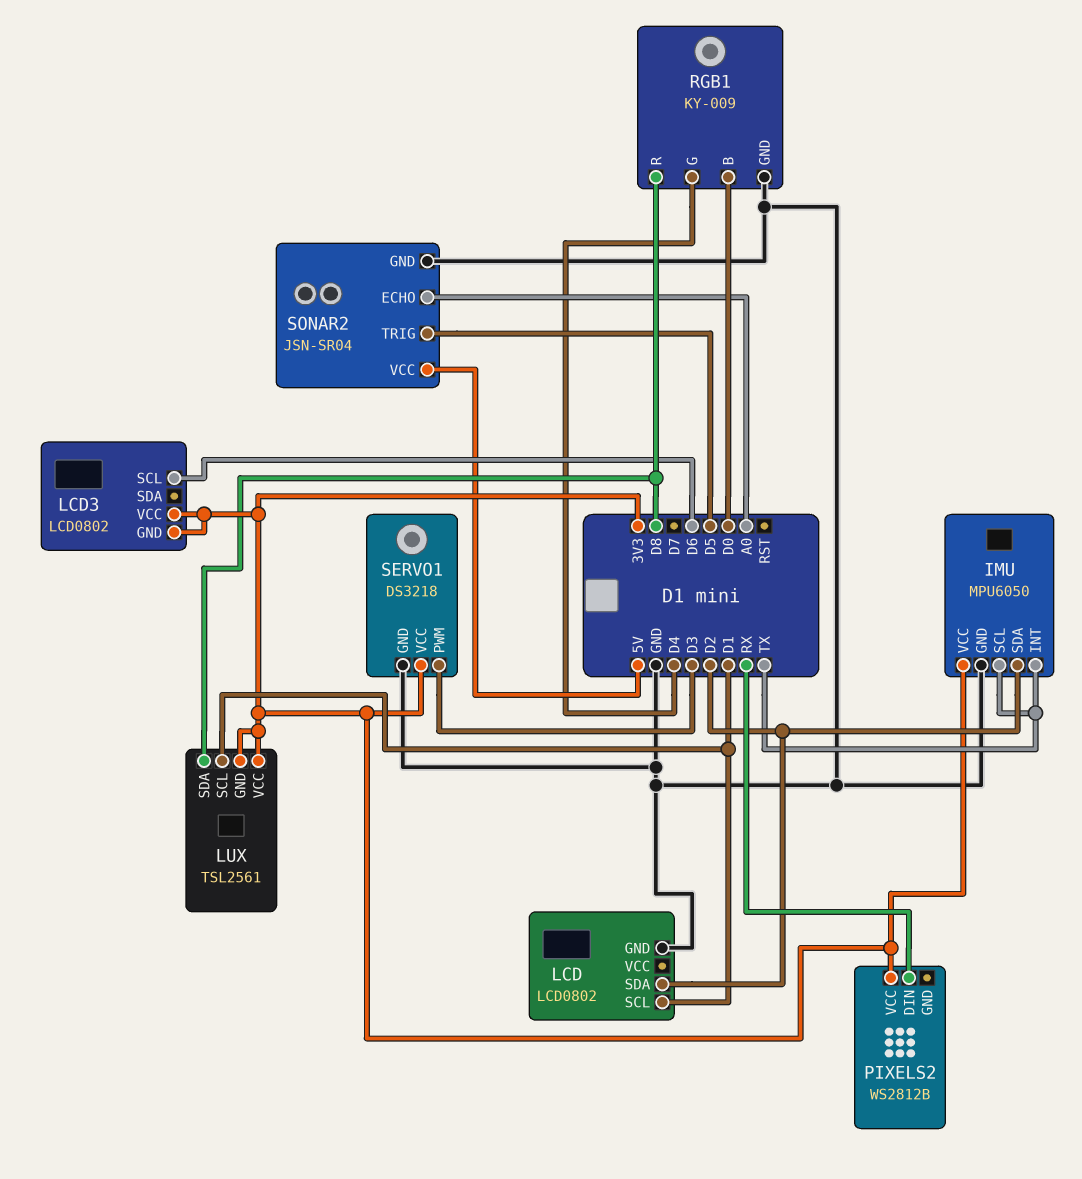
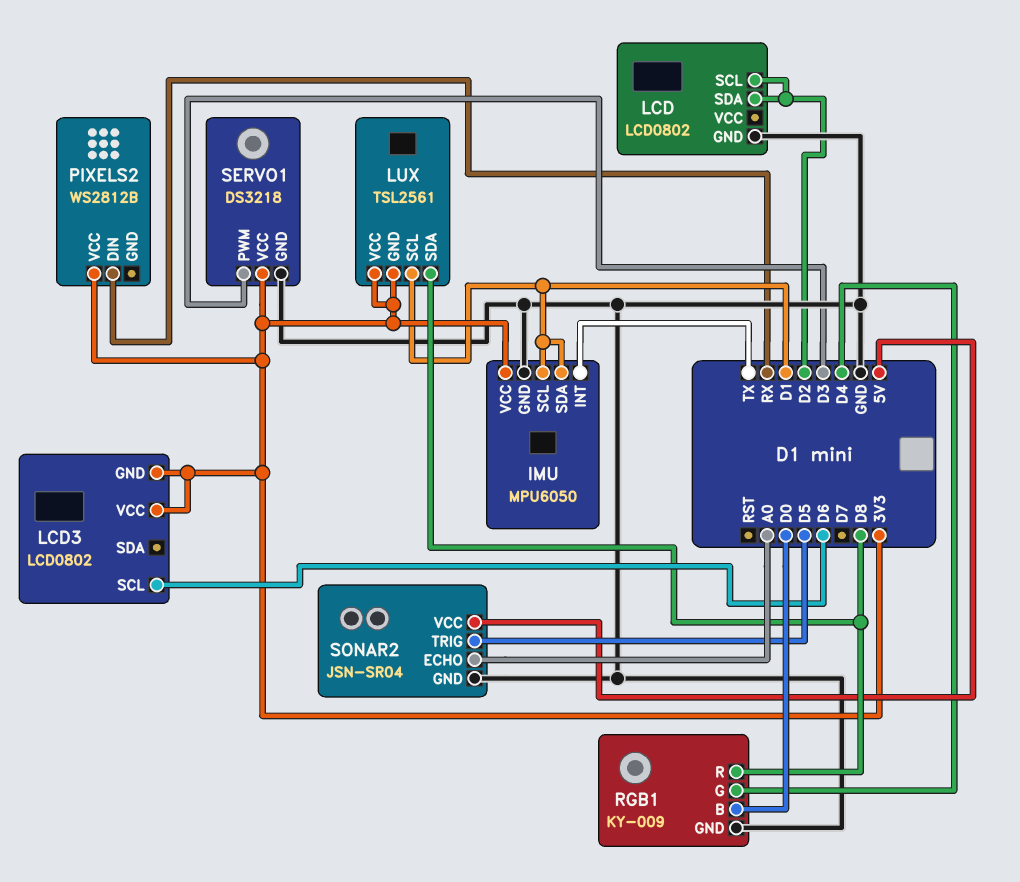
IMU pin SCL: TX -> D1
IMU pin SDA: D2 -> D1
LCD pin SCL: D1 -> D2

